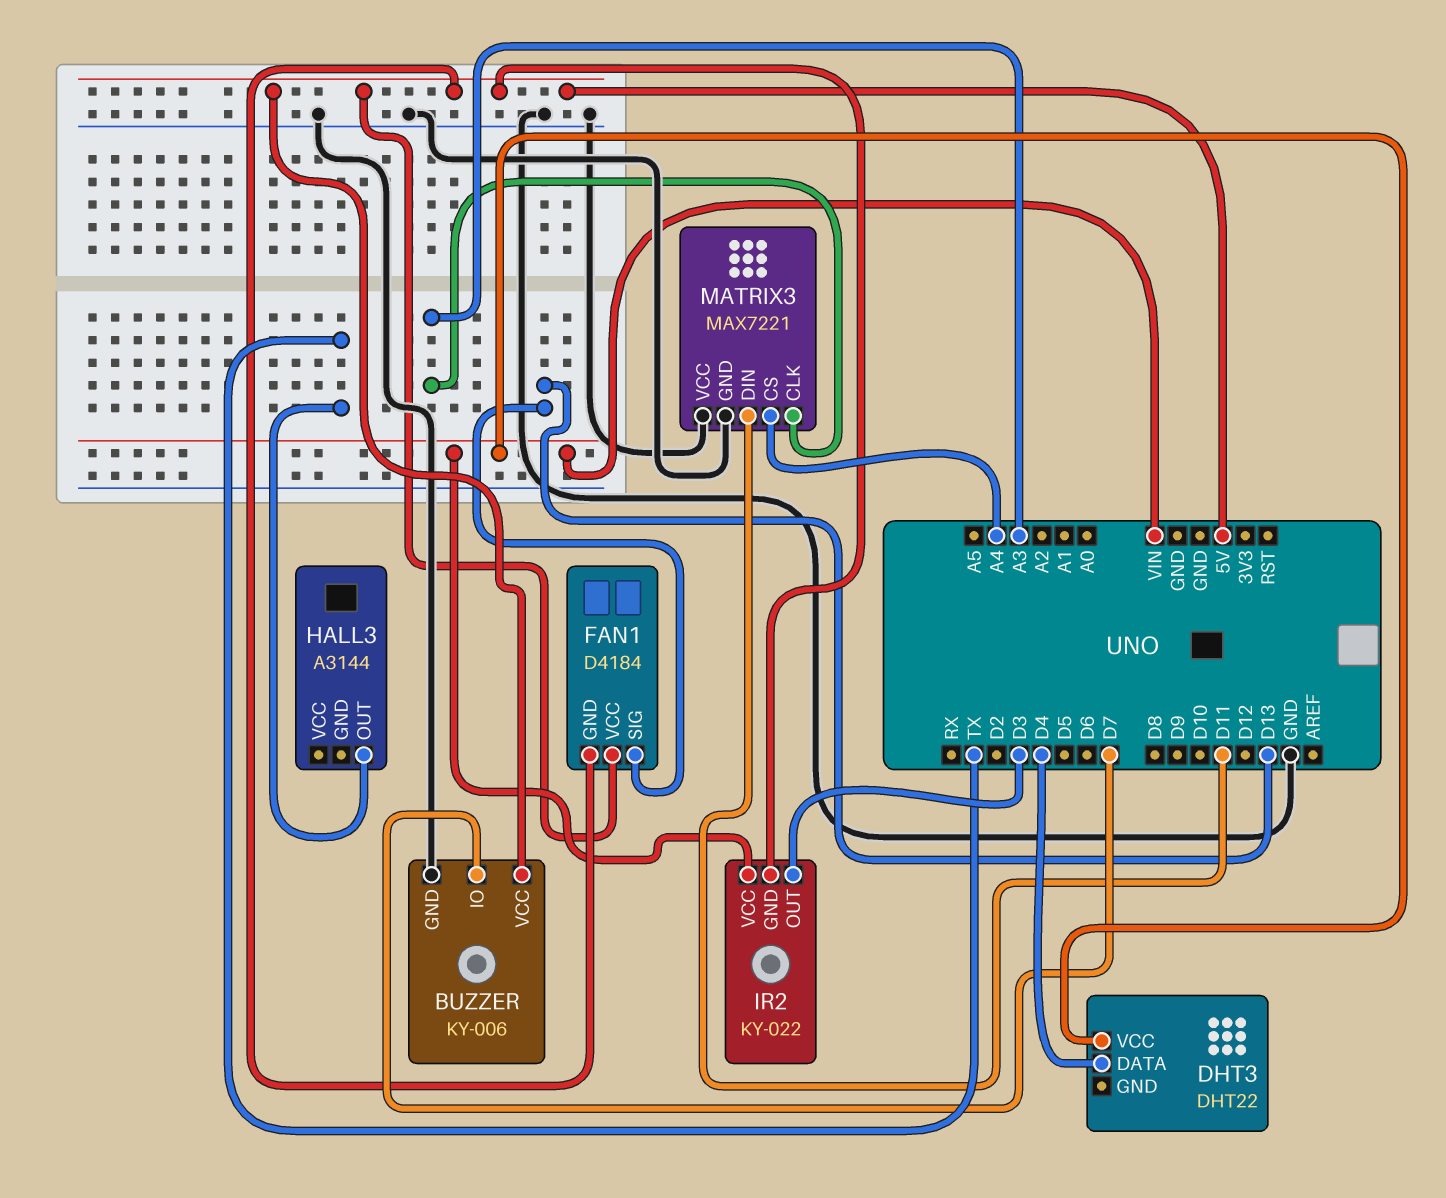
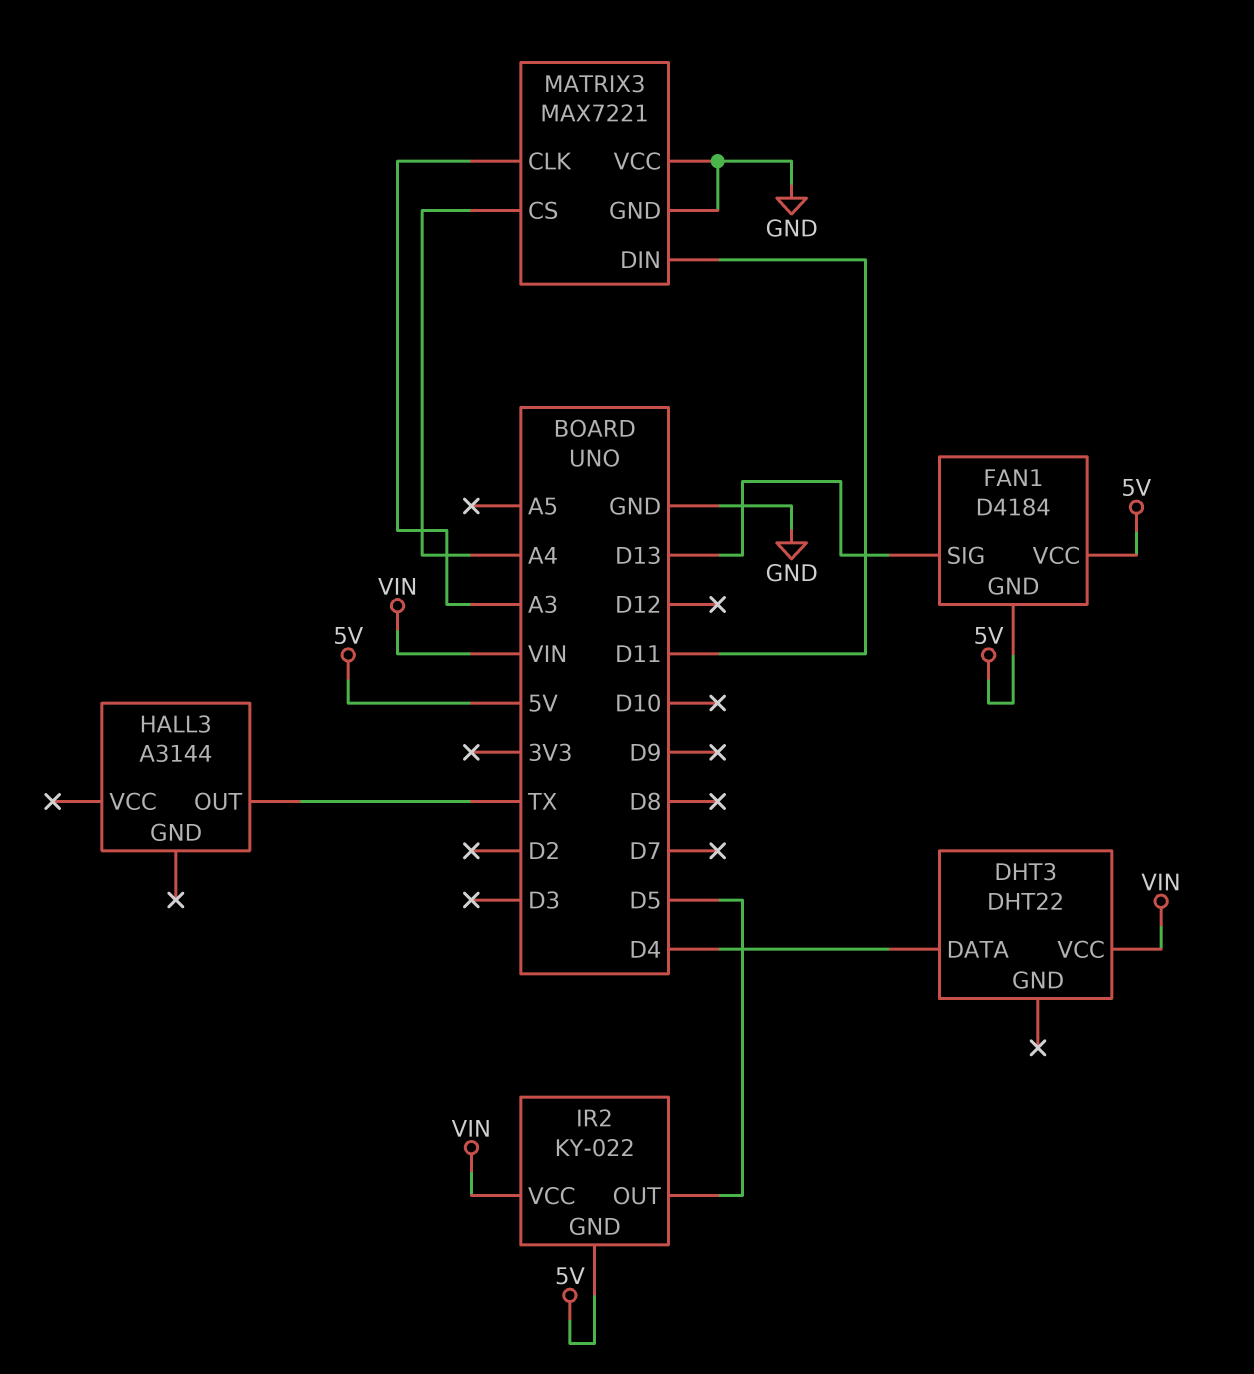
BUZZER: KY-006 -> none
BUZZER pin GND: GND -> none
BUZZER pin IO: D7 -> none
BUZZER pin VCC: 5V -> none
IR2 pin OUT: D3 -> D5

